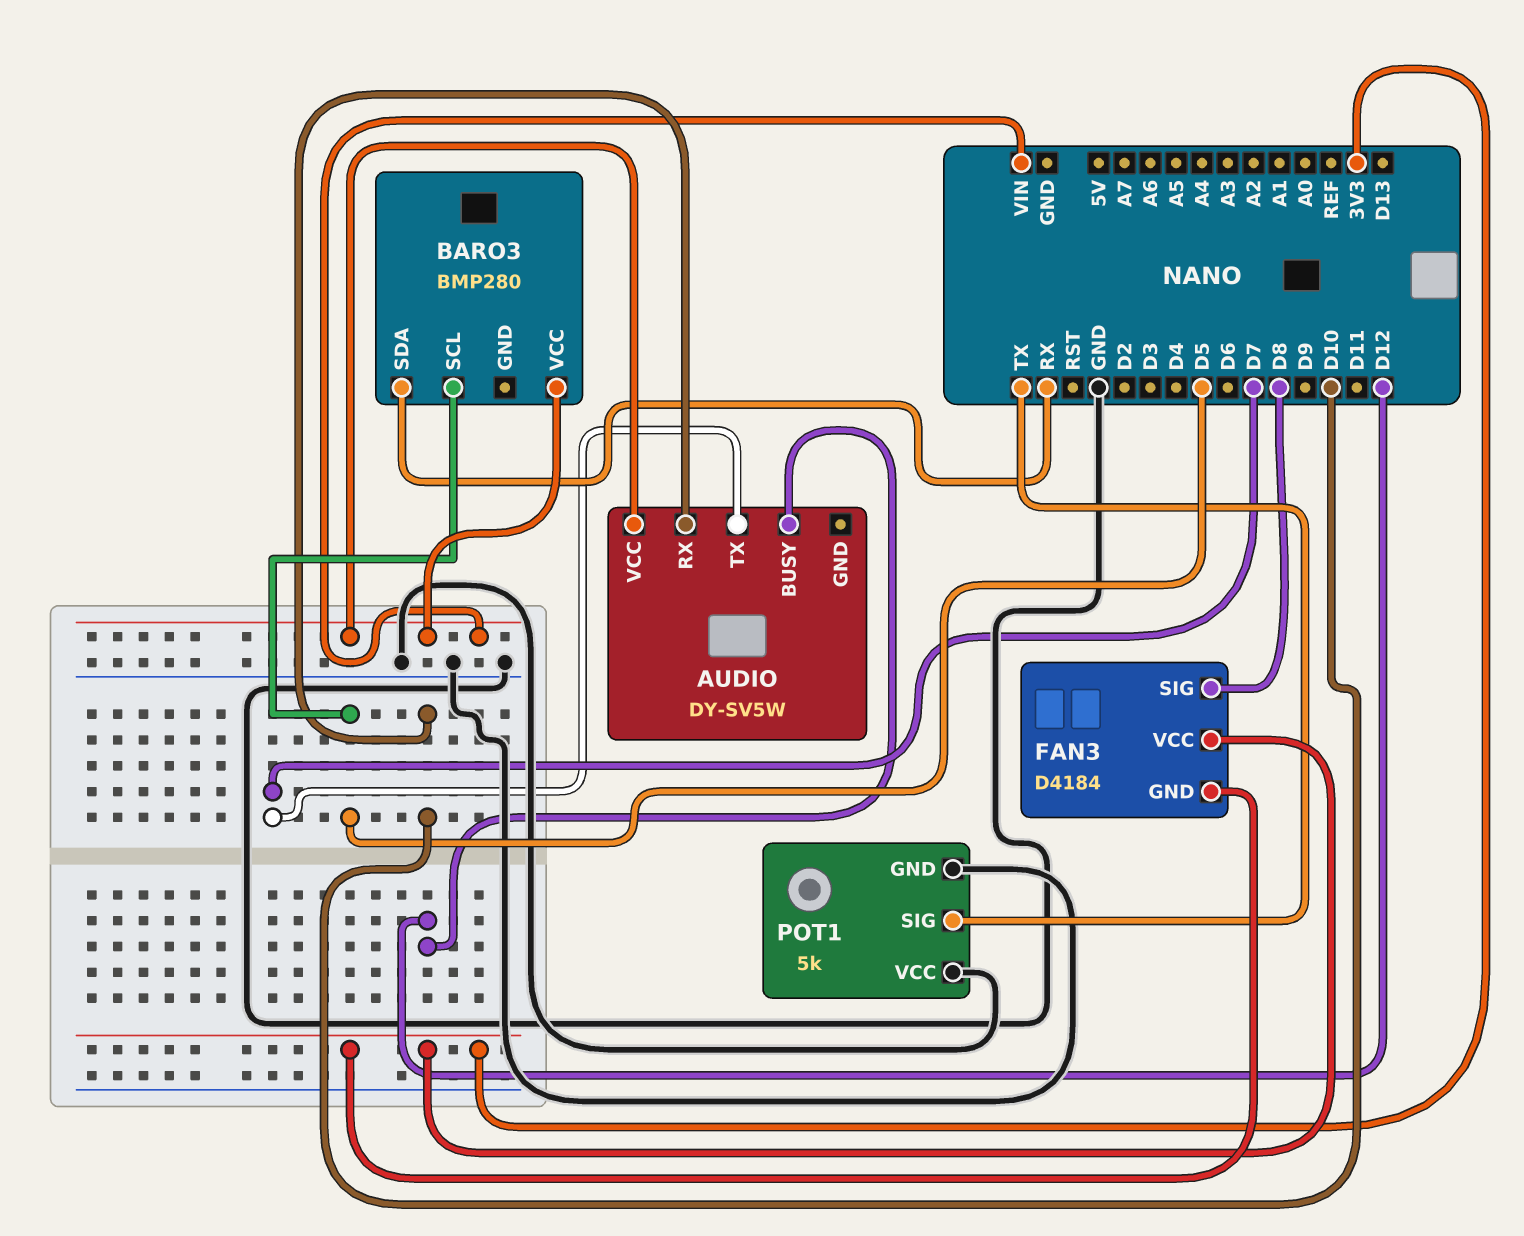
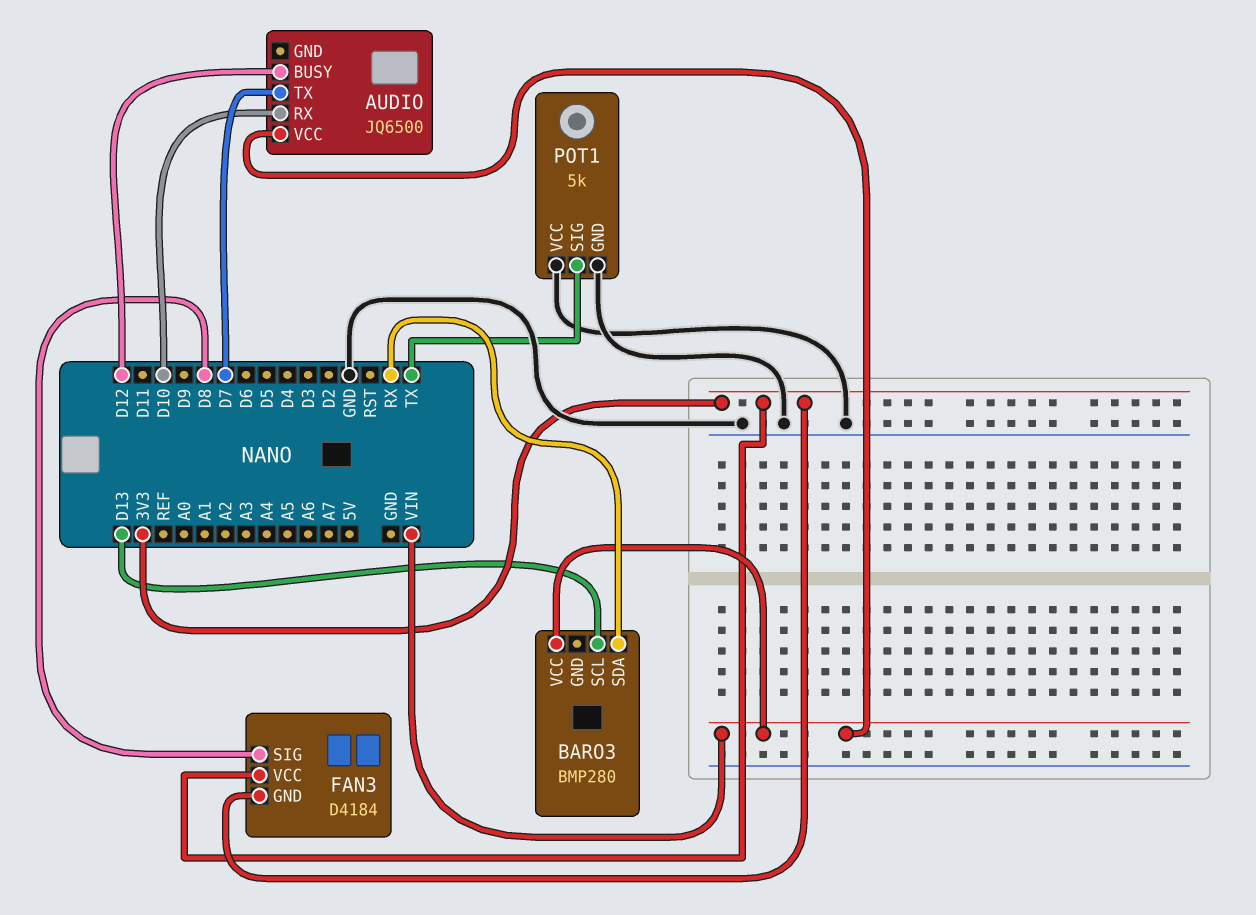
AUDIO: DY-SV5W -> JQ6500
BARO3 pin SCL: D5 -> D13

